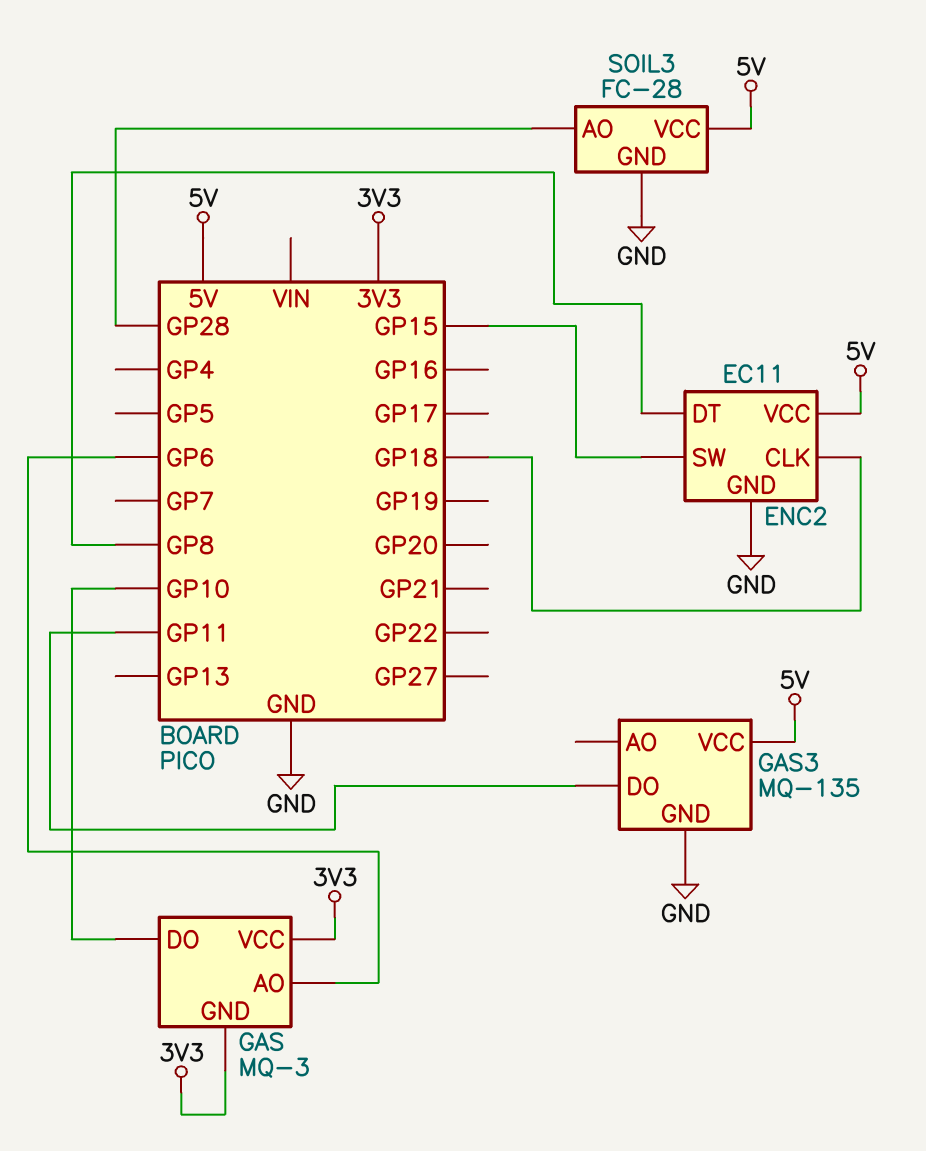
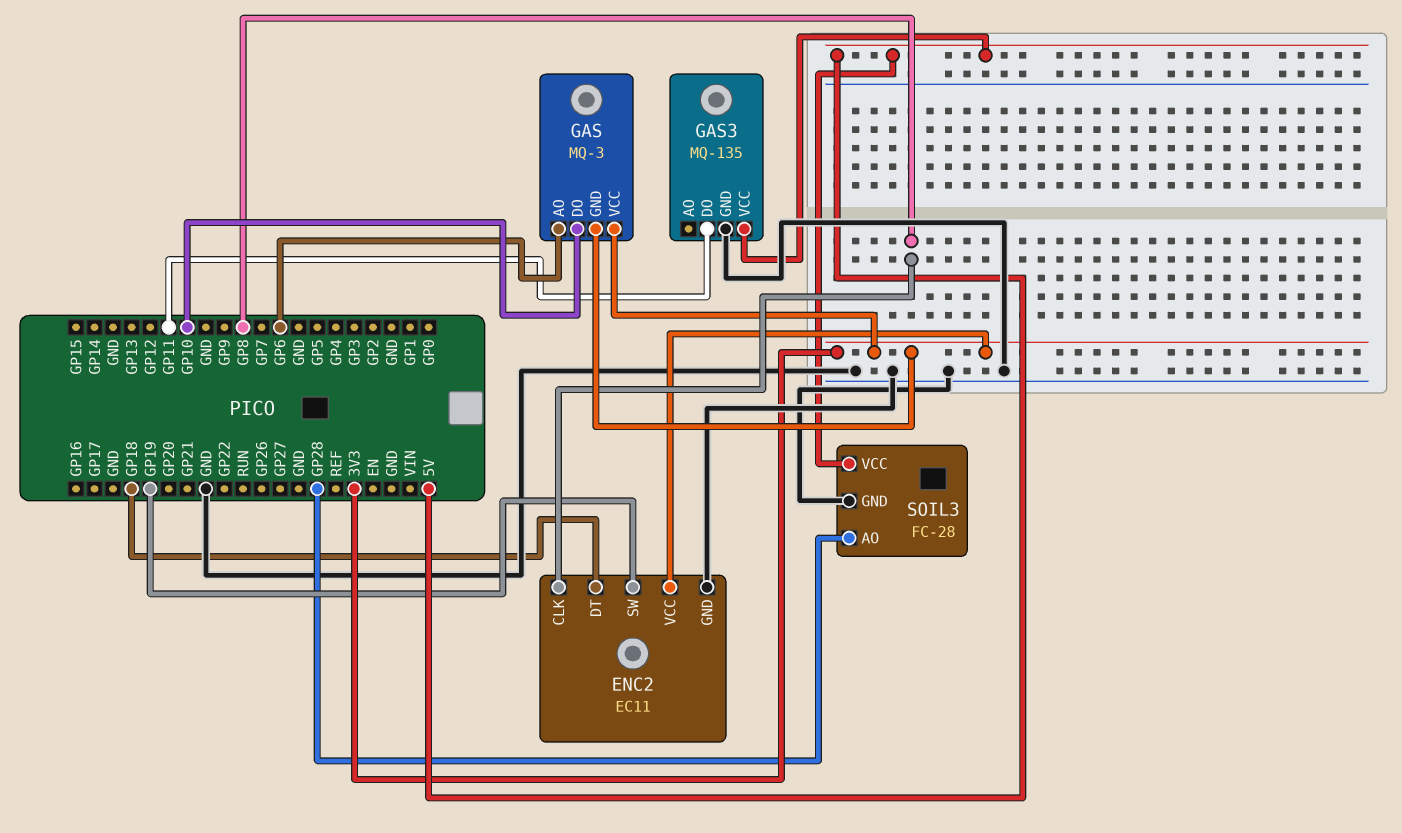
ENC2 pin CLK: GP18 -> GP8
ENC2 pin DT: GP8 -> GP18
ENC2 pin SW: GP15 -> GP19
ENC2 pin VCC: 5V -> 3V3

